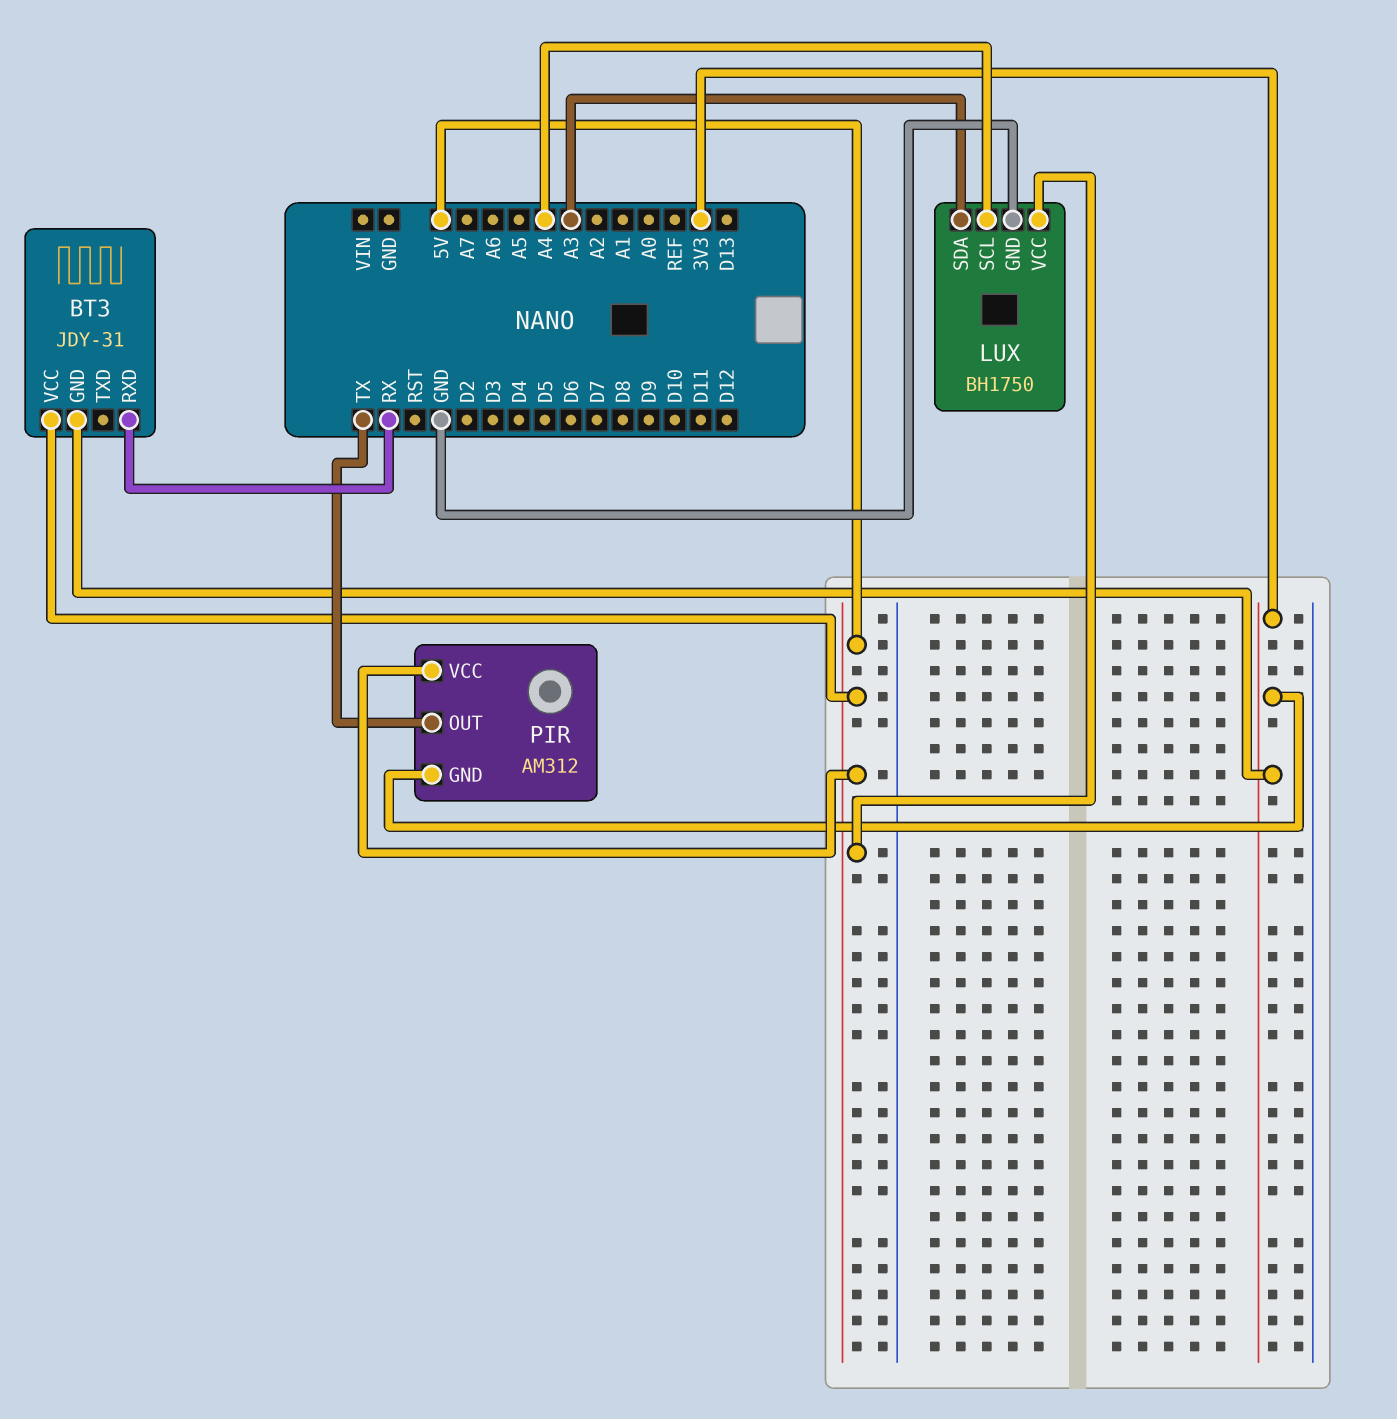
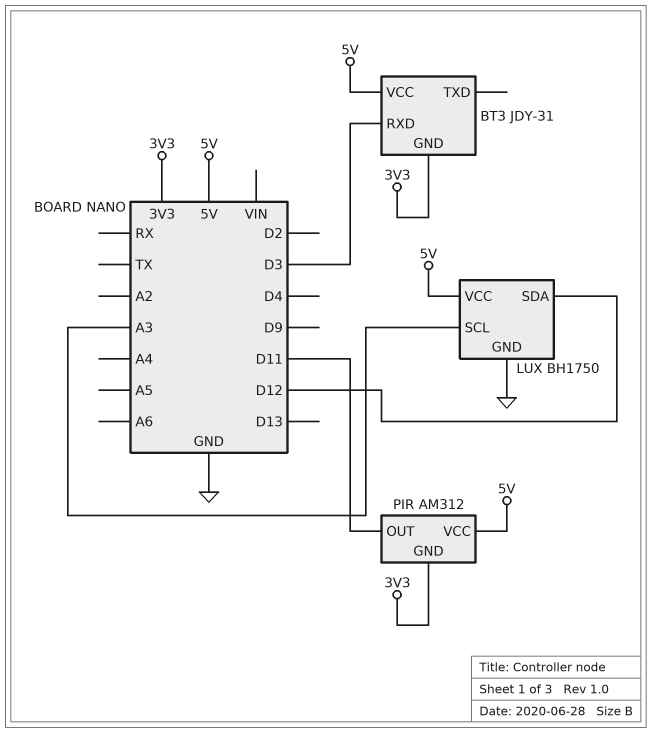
BT3 pin RXD: RX -> D3
LUX pin SCL: A4 -> A3
LUX pin SDA: A3 -> D12
PIR pin OUT: TX -> D11

